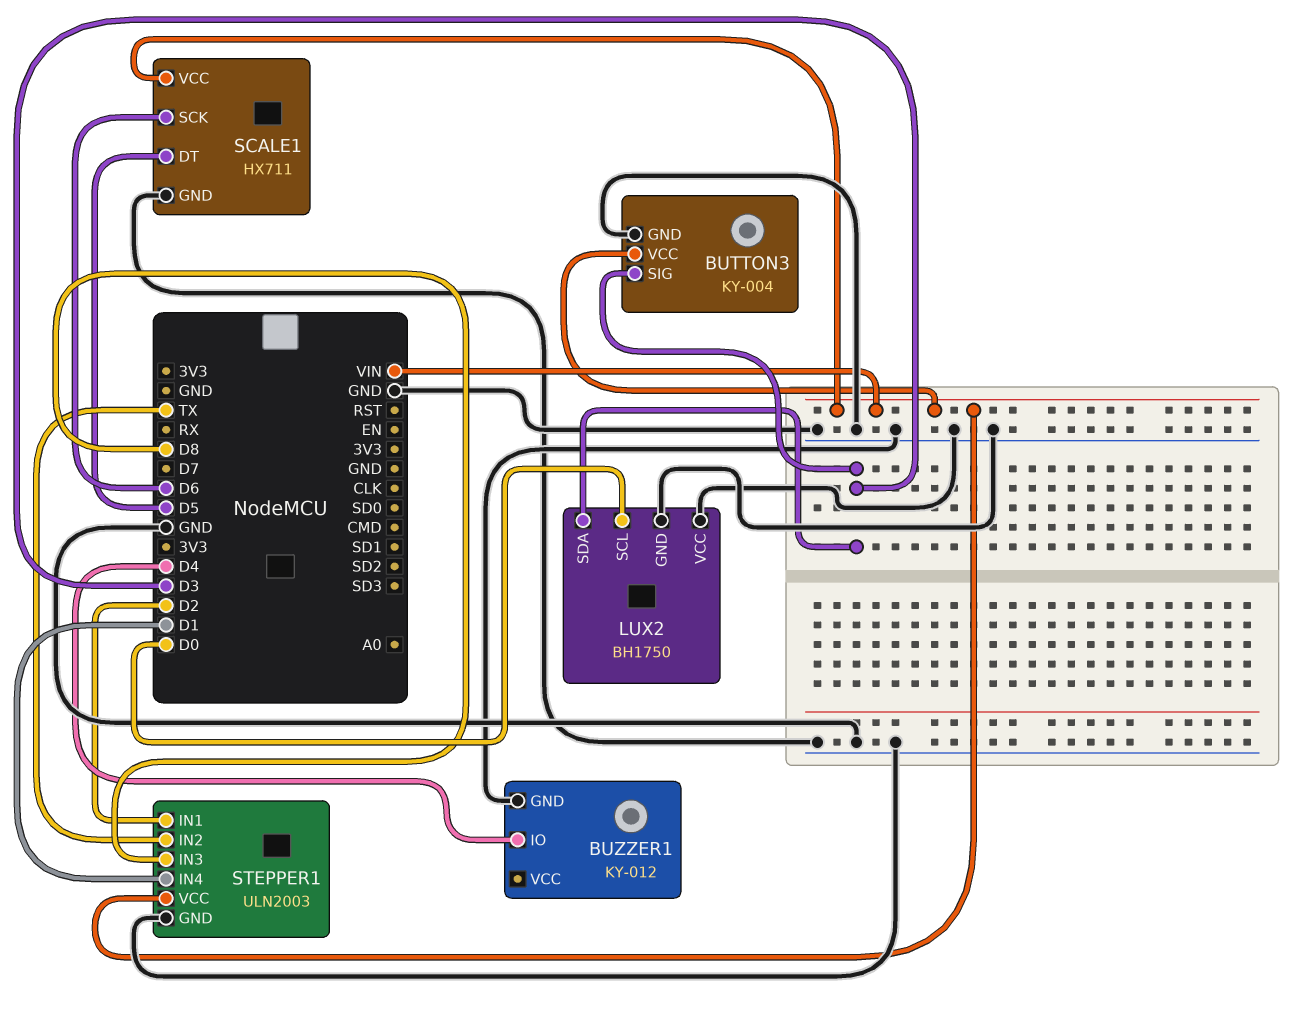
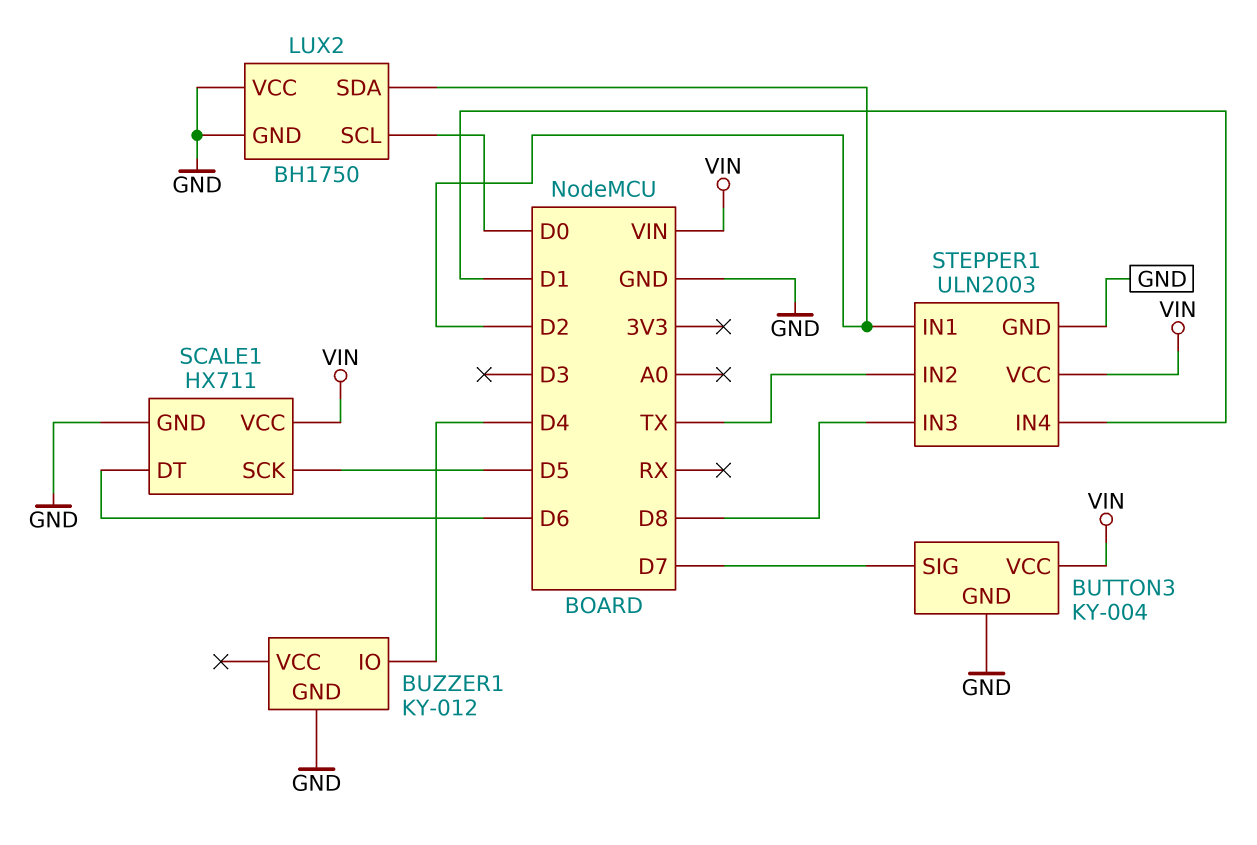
BUTTON3 pin SIG: D3 -> D7
LUX2 pin SDA: D3 -> D2
SCALE1 pin DT: D5 -> D6
SCALE1 pin SCK: D6 -> D5

